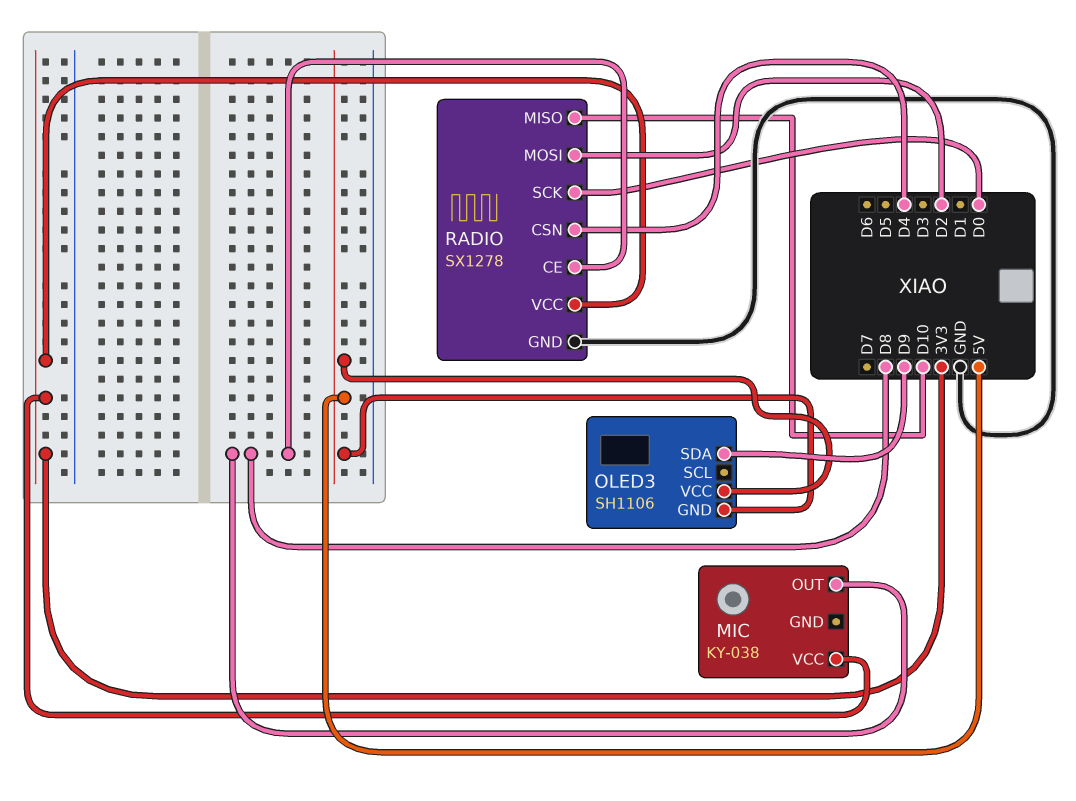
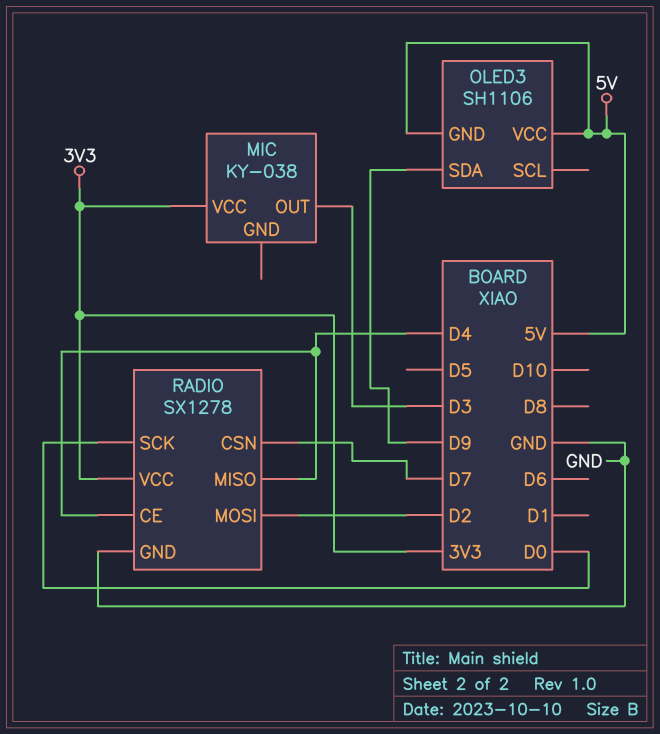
MIC pin OUT: D8 -> D3
RADIO pin CE: D8 -> D4
RADIO pin CSN: D4 -> D7
RADIO pin MISO: D10 -> D4

